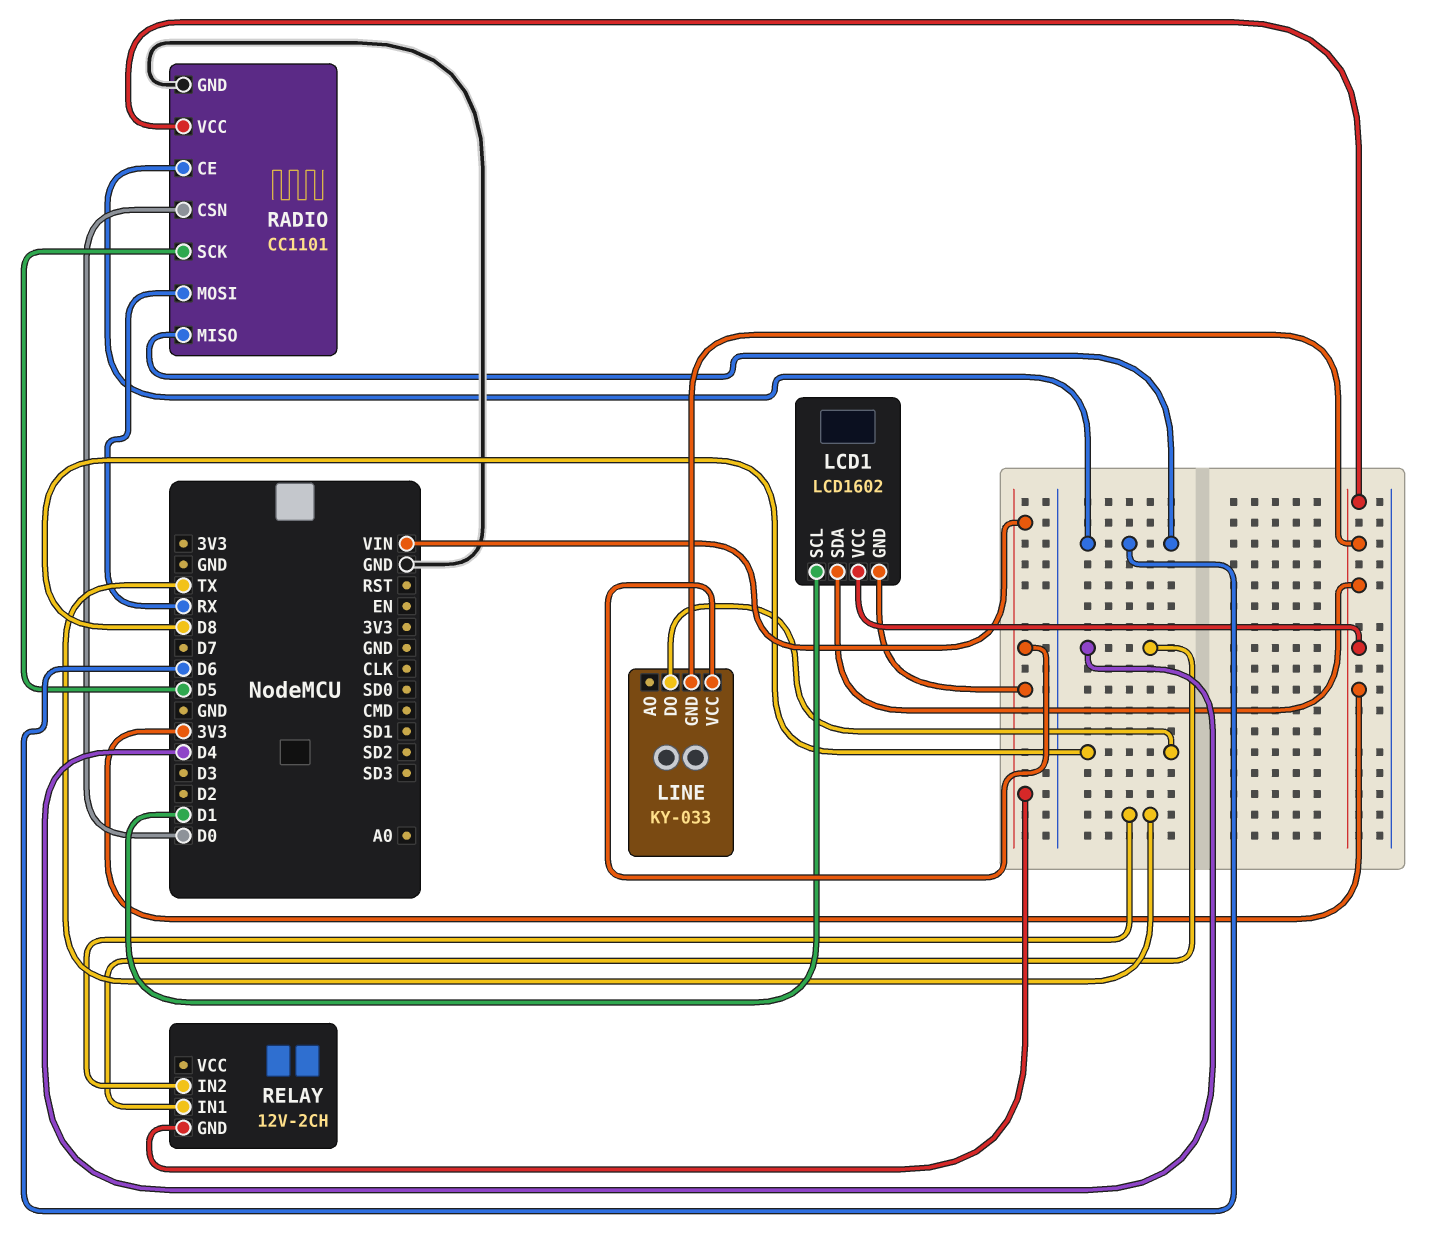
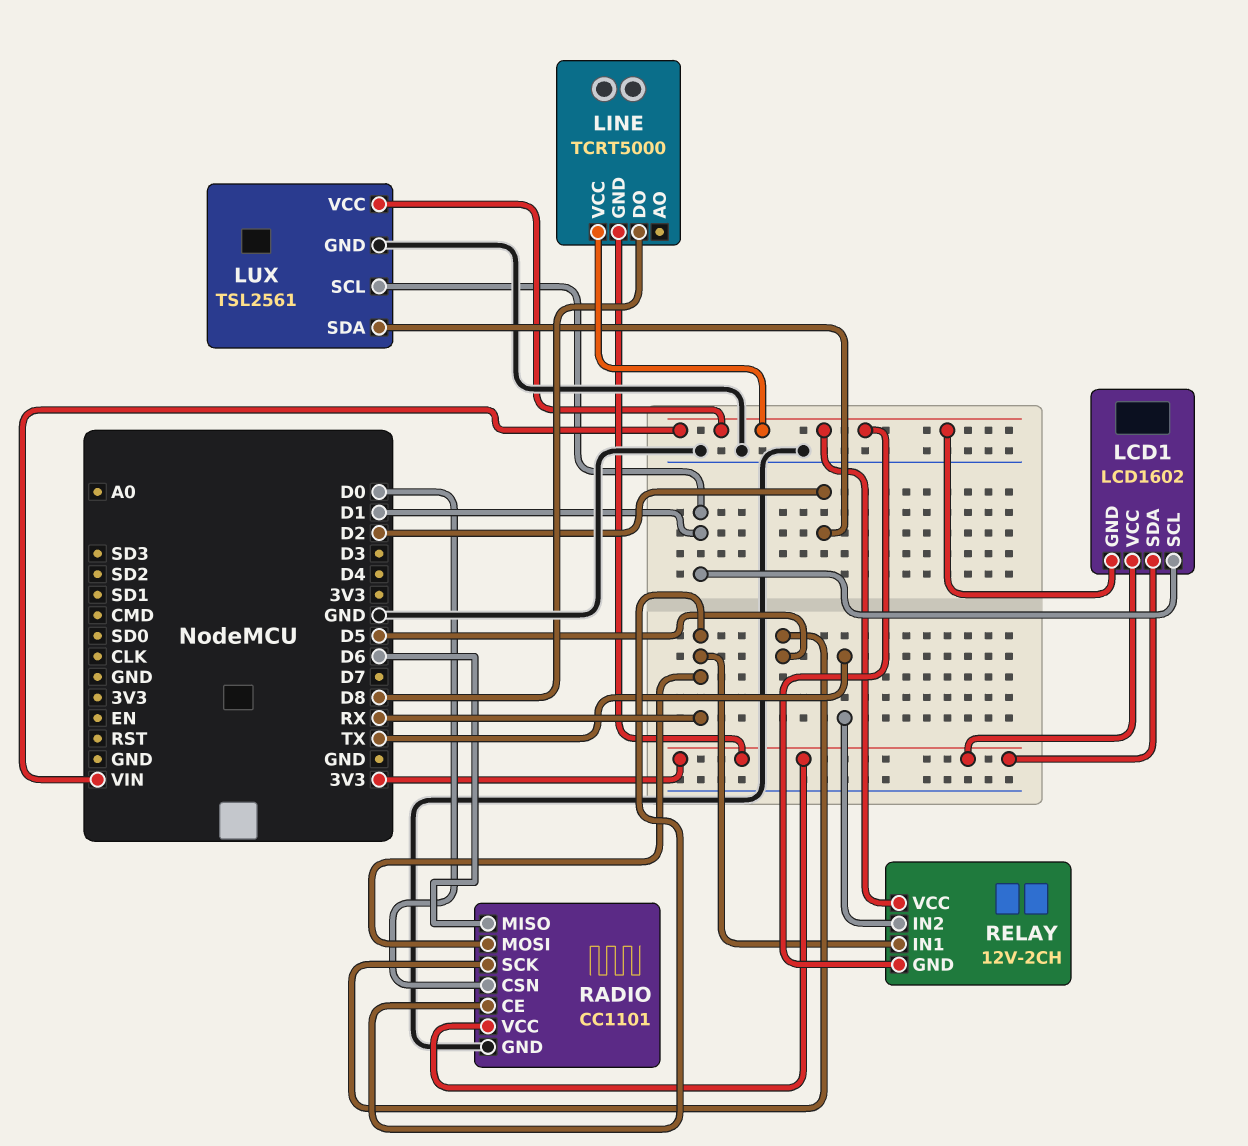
LINE: KY-033 -> TCRT5000
LUX: none -> TSL2561
LUX pin GND: none -> GND
LUX pin SCL: none -> D1
LUX pin SDA: none -> D2
LUX pin VCC: none -> VIN
RADIO pin CE: D6 -> RX
RELAY pin IN1: D4 -> RX
RELAY pin VCC: none -> VIN

